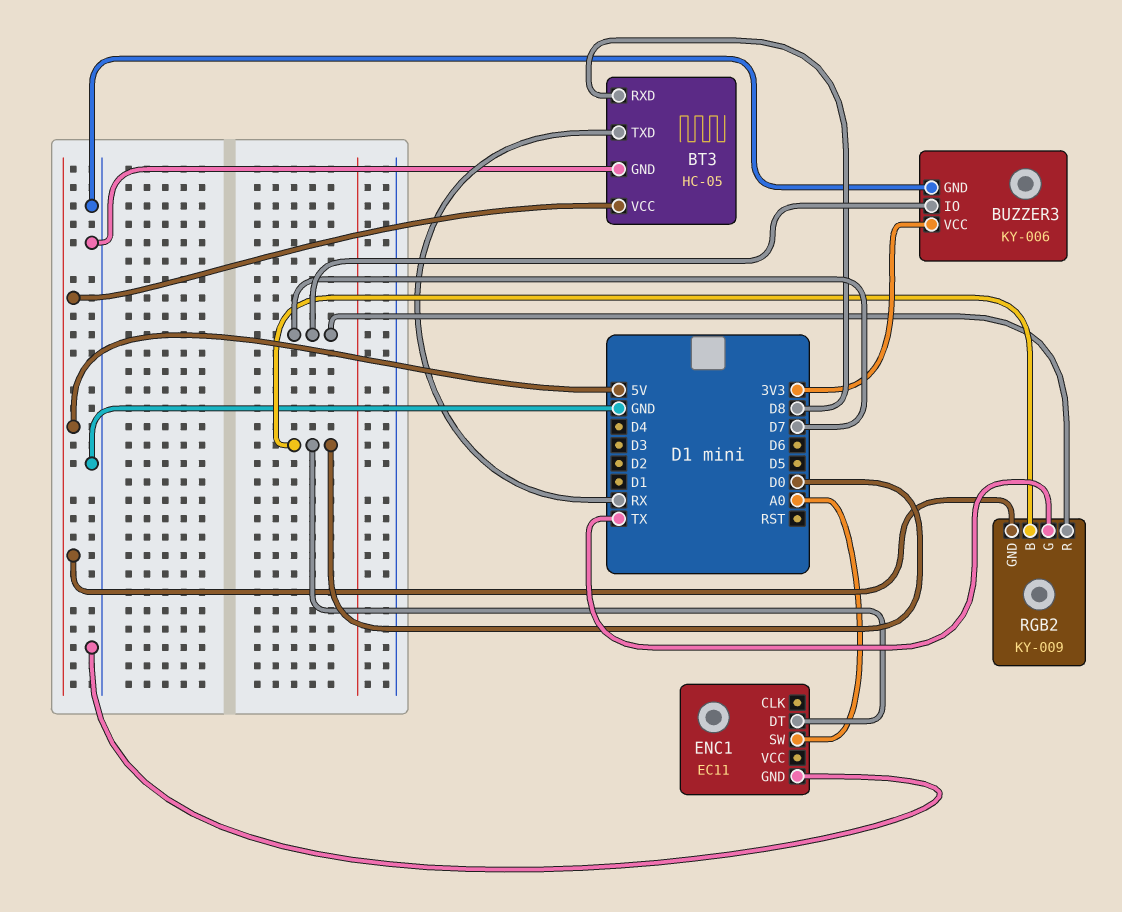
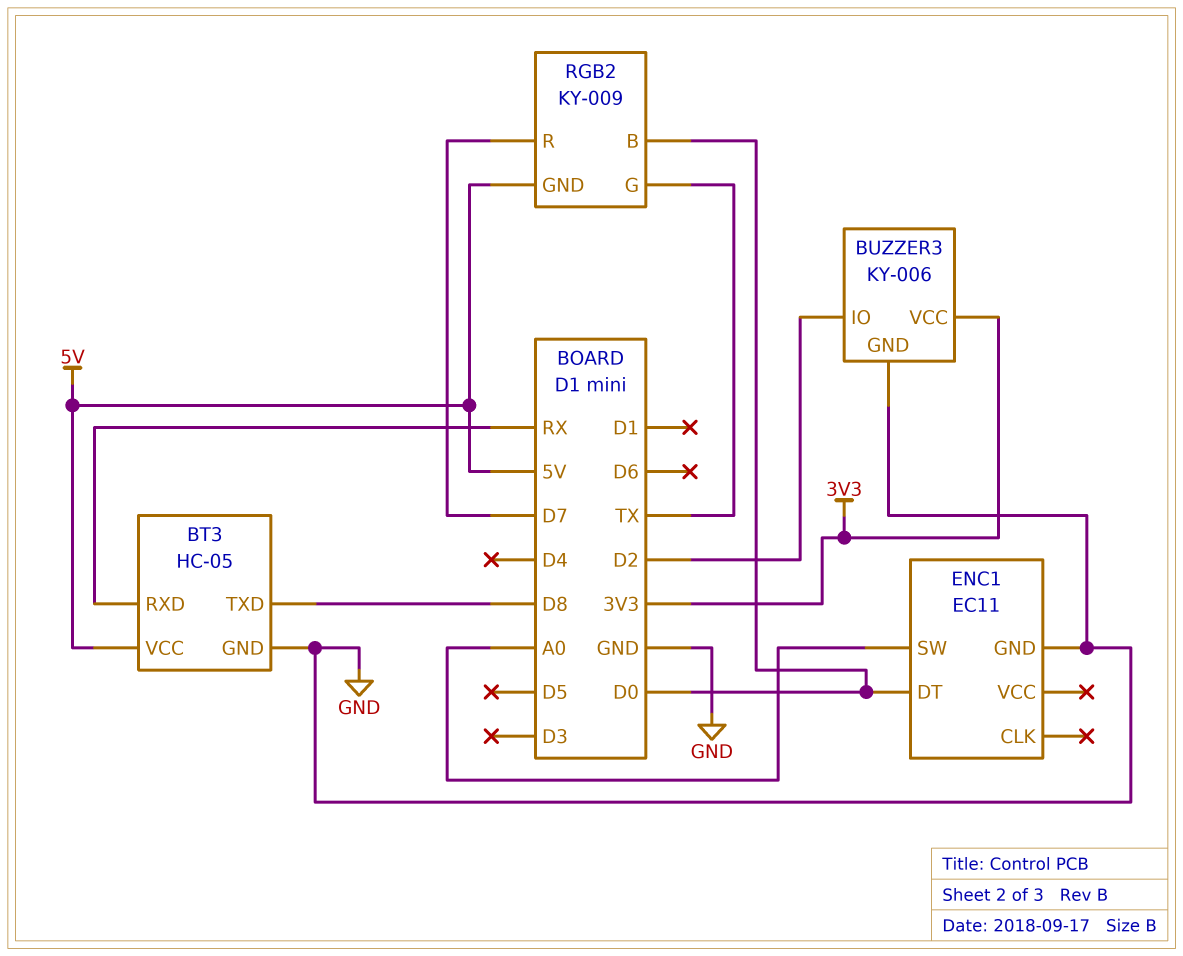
BT3 pin RXD: D8 -> RX
BT3 pin TXD: RX -> D8
BUZZER3 pin IO: D7 -> D2

